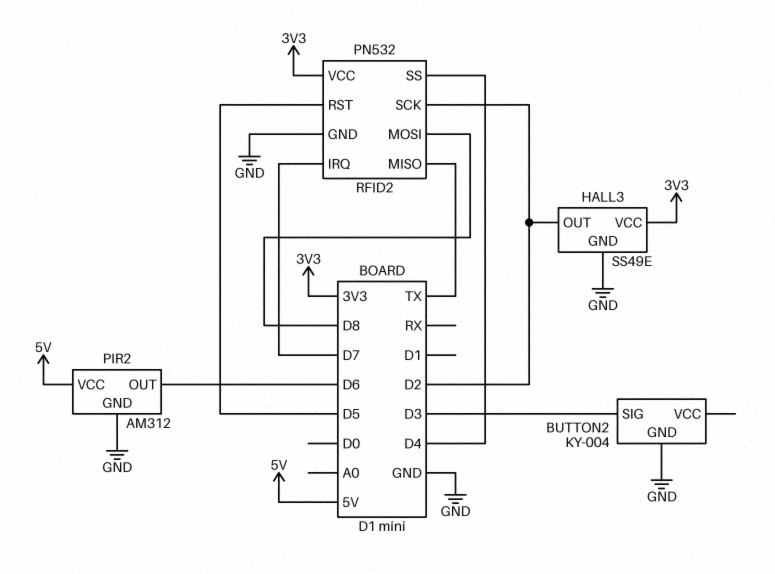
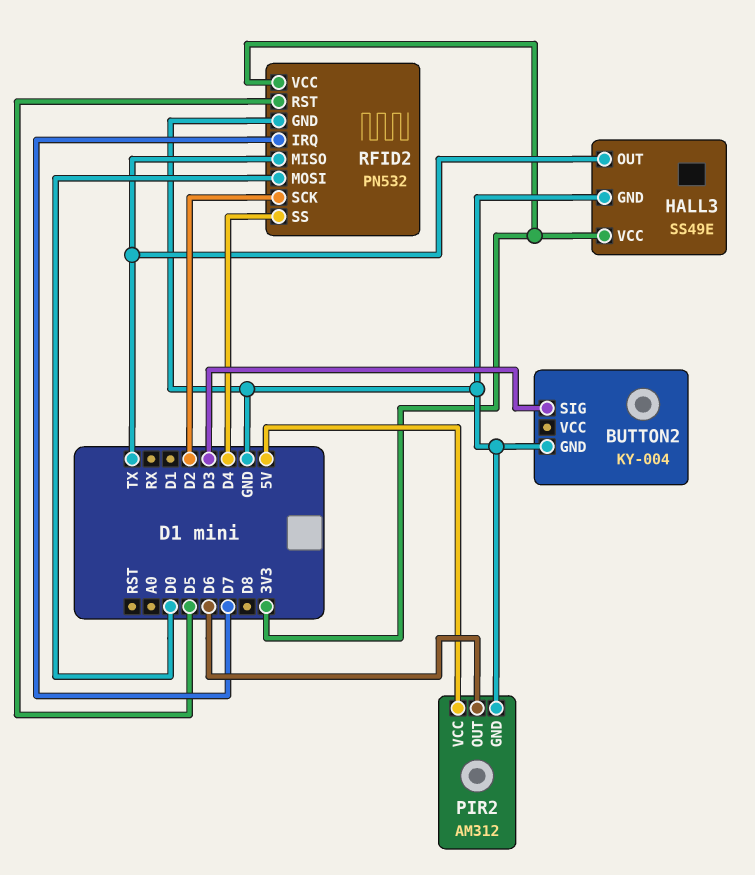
HALL3 pin OUT: D2 -> TX
RFID2 pin MOSI: D8 -> D0

